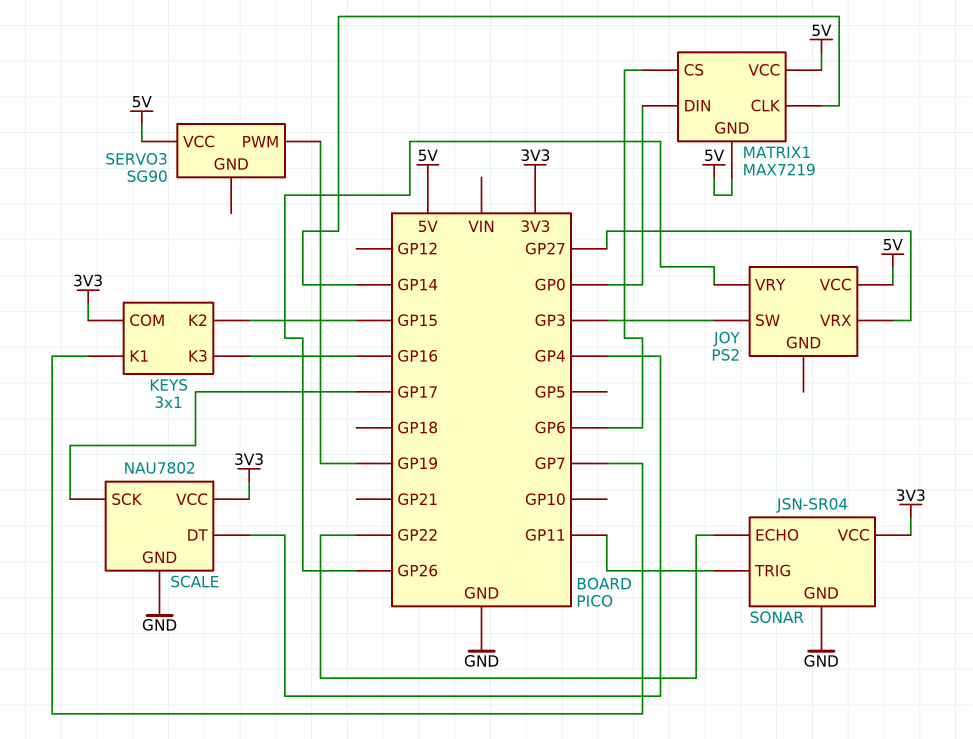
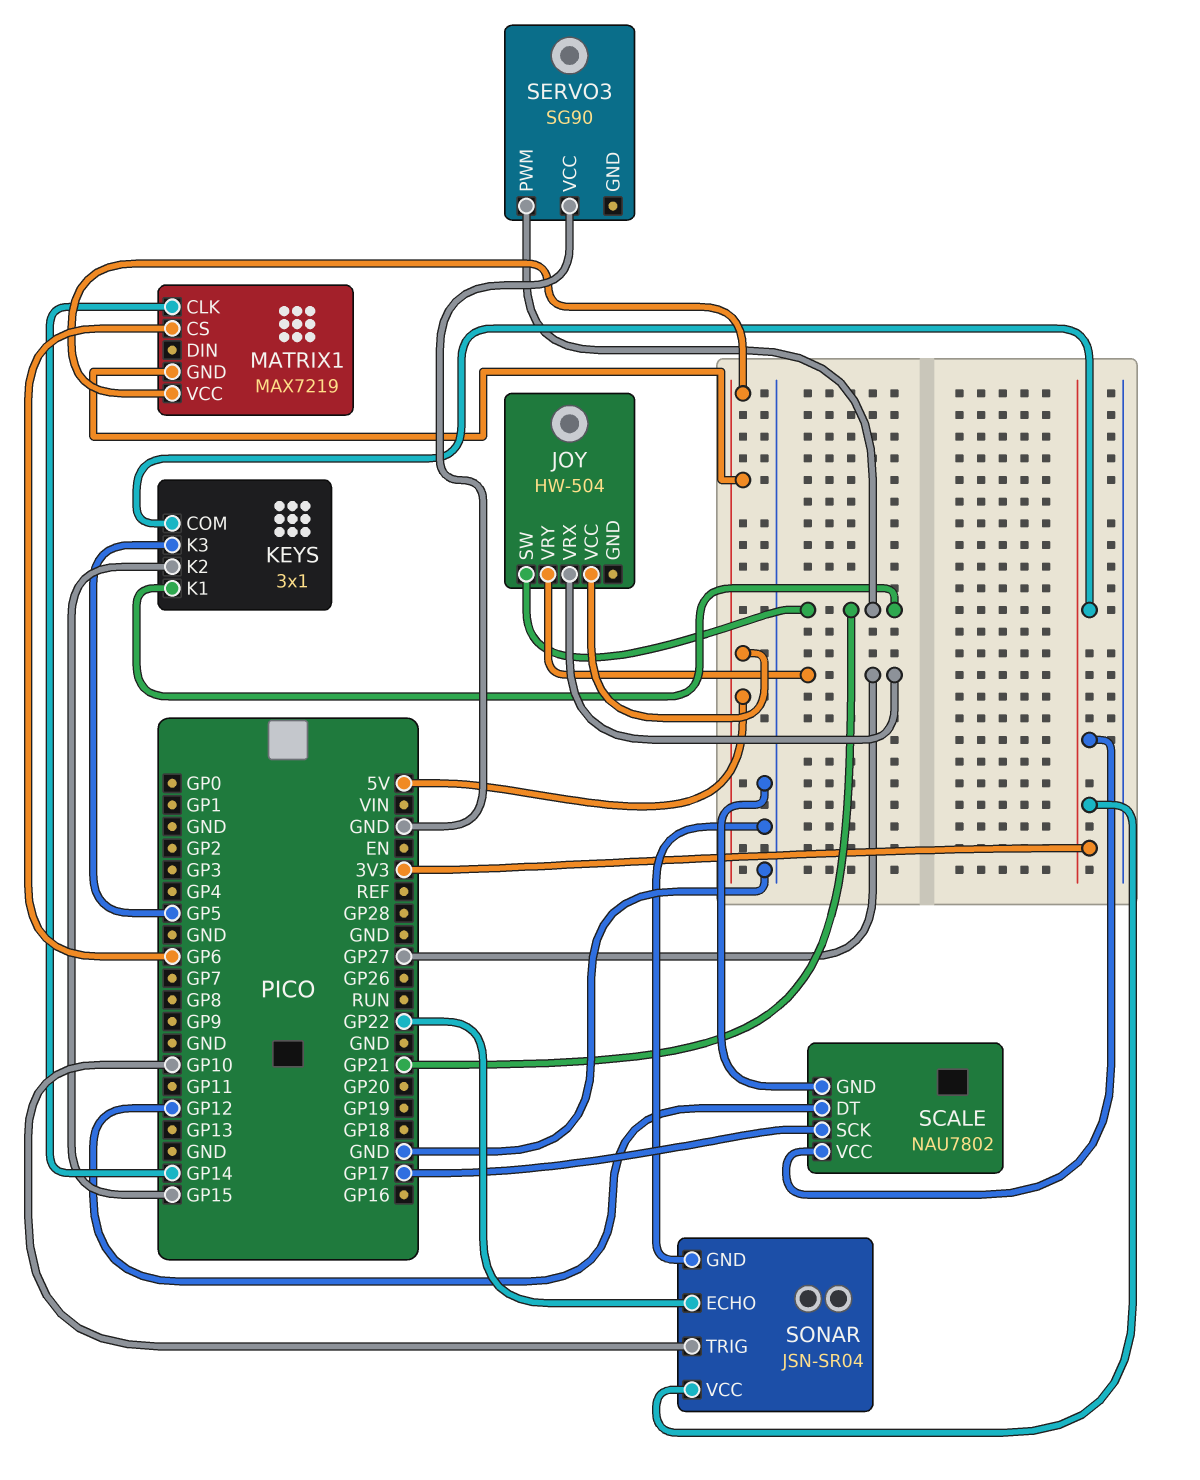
JOY: PS2 -> HW-504
JOY pin SW: GP3 -> GP21
JOY pin VRY: GP26 -> GP27
KEYS pin K1: GP7 -> GP21
KEYS pin K3: GP16 -> GP5
MATRIX1 pin DIN: GP0 -> none
SCALE pin DT: GP4 -> GP12
SERVO3 pin PWM: GP19 -> GP21
SERVO3 pin VCC: 5V -> GND
SONAR pin TRIG: GP11 -> GP10

